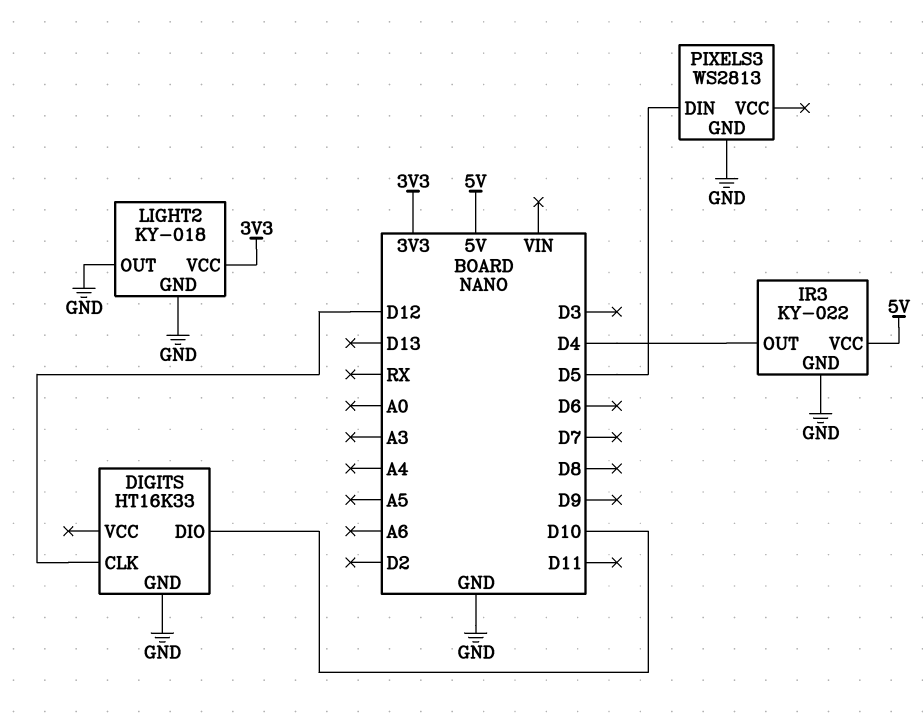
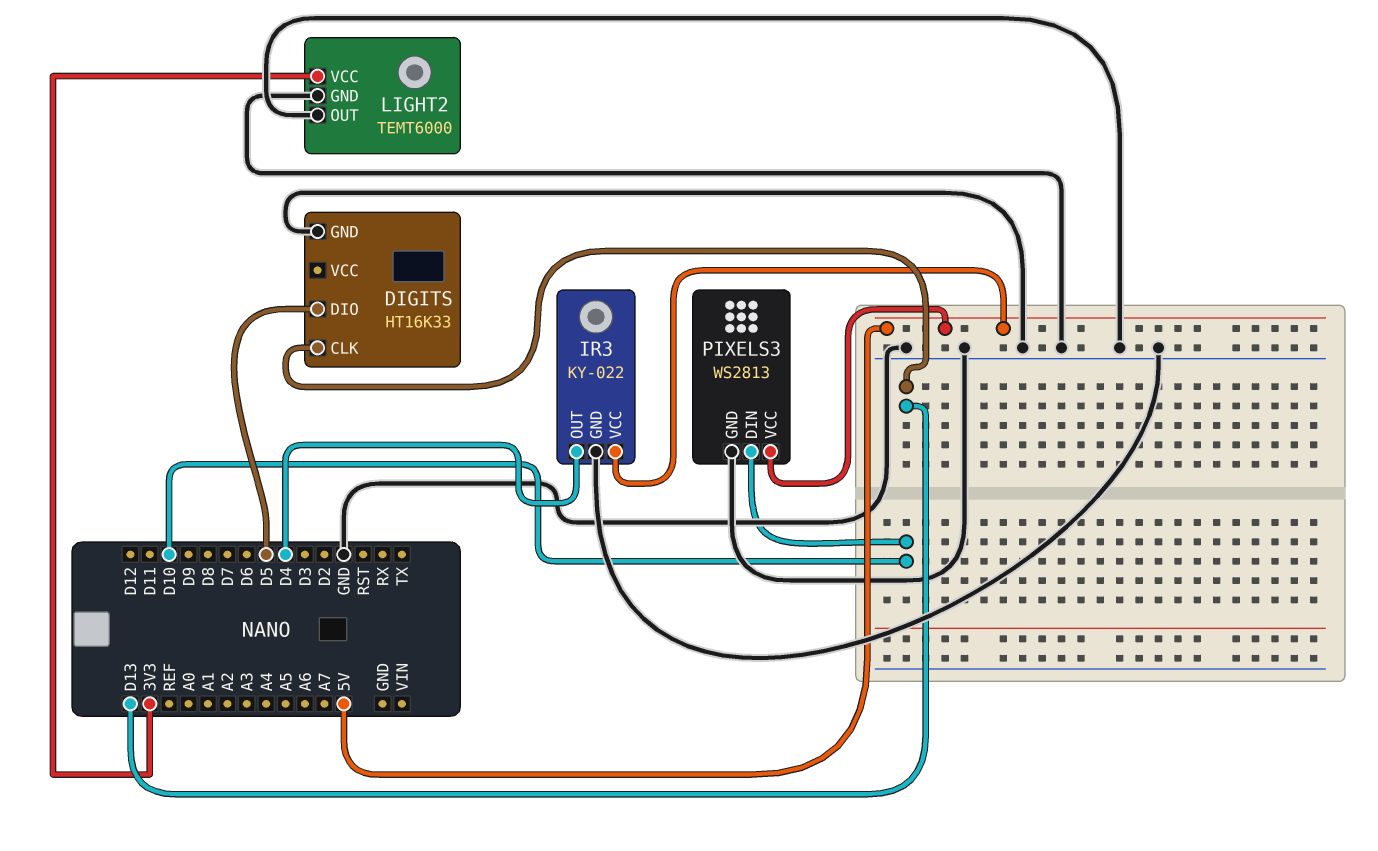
DIGITS pin CLK: D12 -> D13
DIGITS pin DIO: D10 -> D5
LIGHT2: KY-018 -> TEMT6000
PIXELS3 pin DIN: D5 -> D10
PIXELS3 pin VCC: none -> 5V

